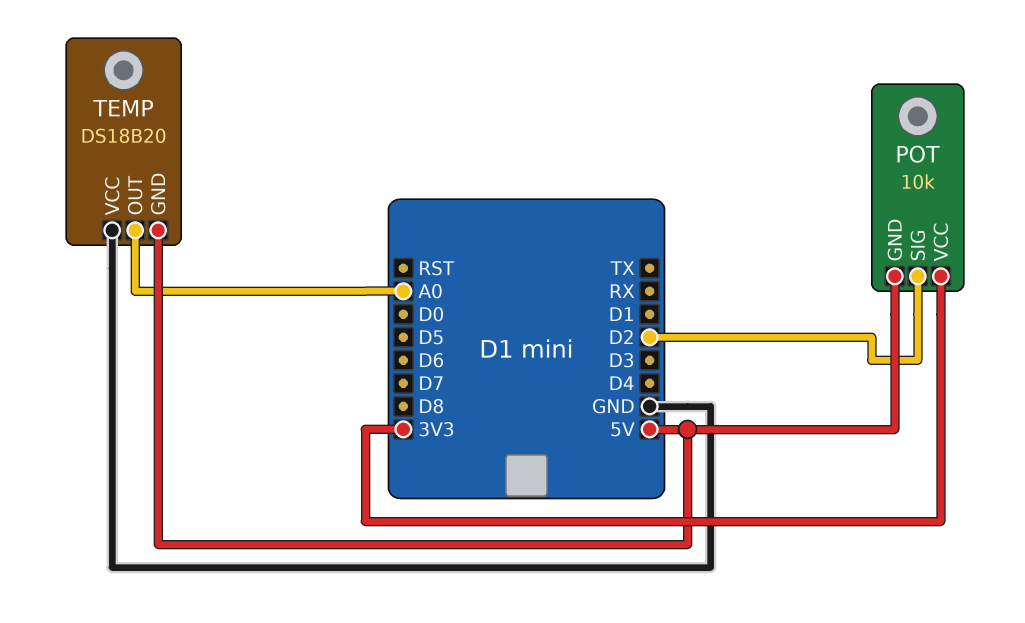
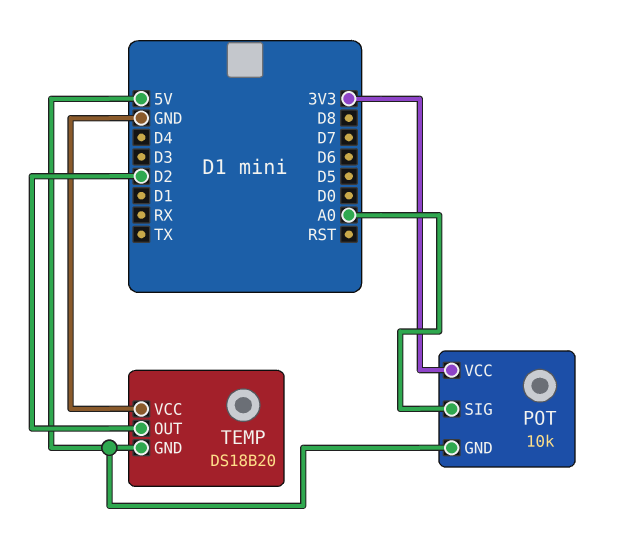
POT pin SIG: D2 -> A0
TEMP pin OUT: A0 -> D2

